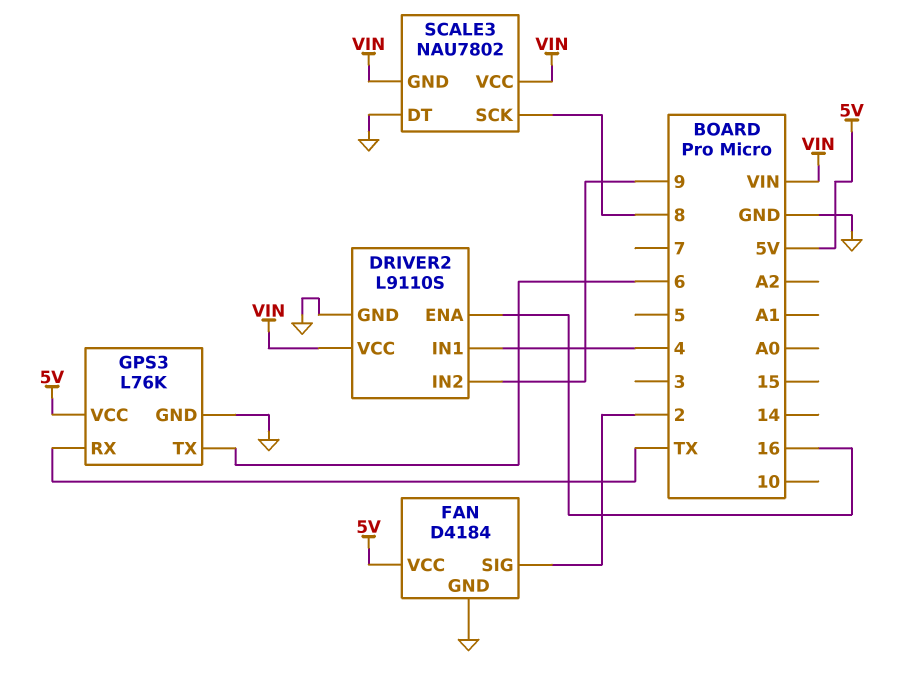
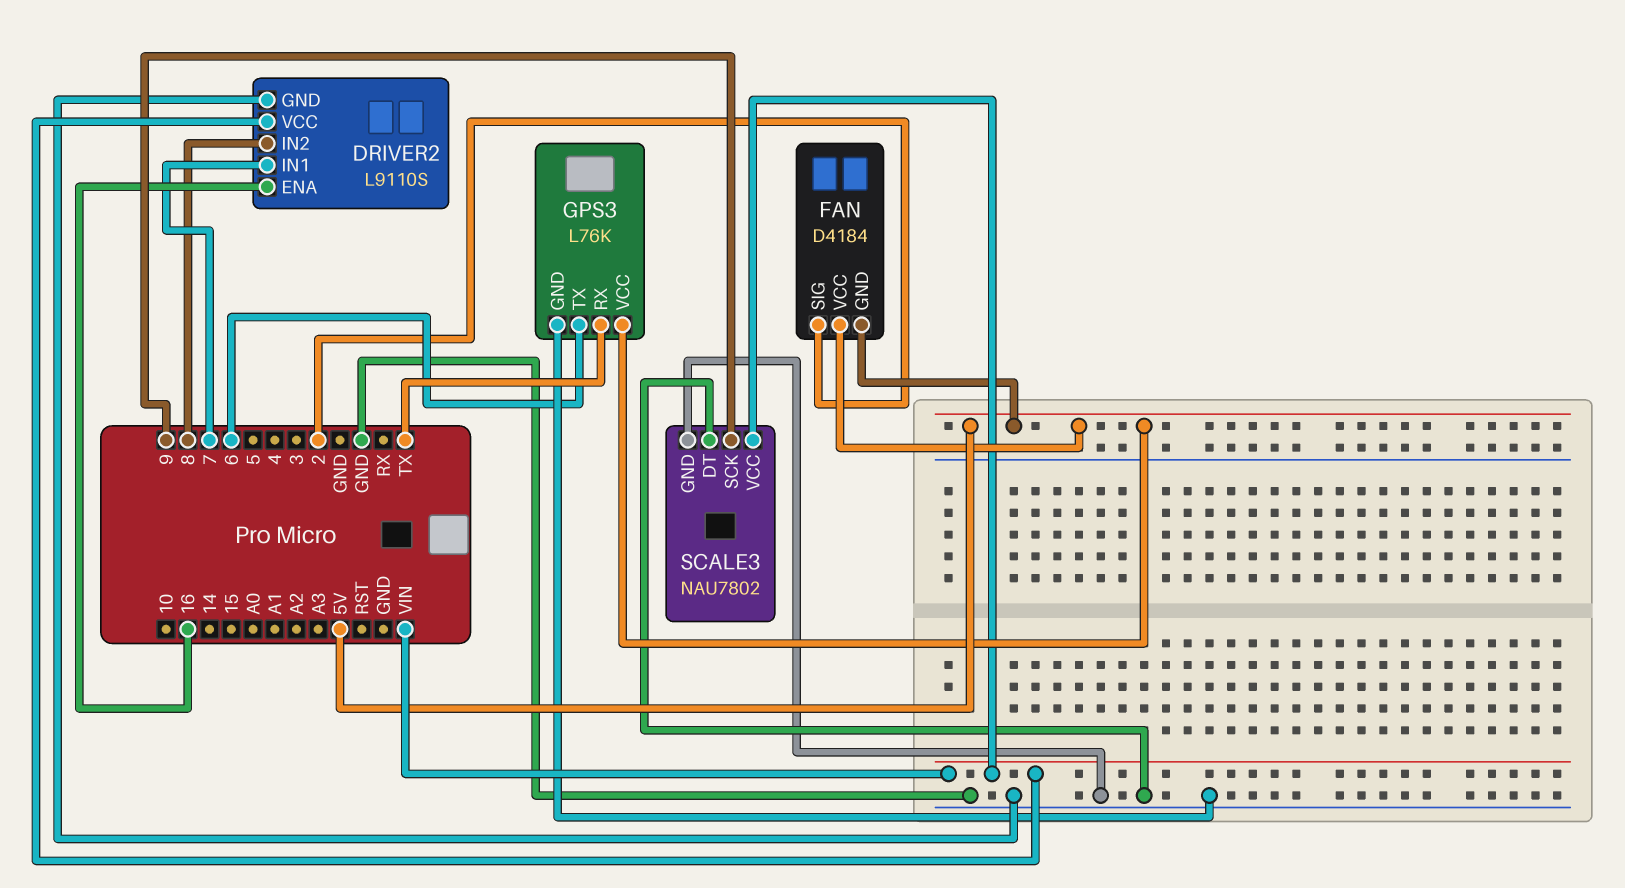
DRIVER2 pin IN1: 4 -> 7
DRIVER2 pin IN2: 9 -> 8
FAN pin GND: GND -> 5V
SCALE3 pin GND: VIN -> GND
SCALE3 pin SCK: 8 -> 9

